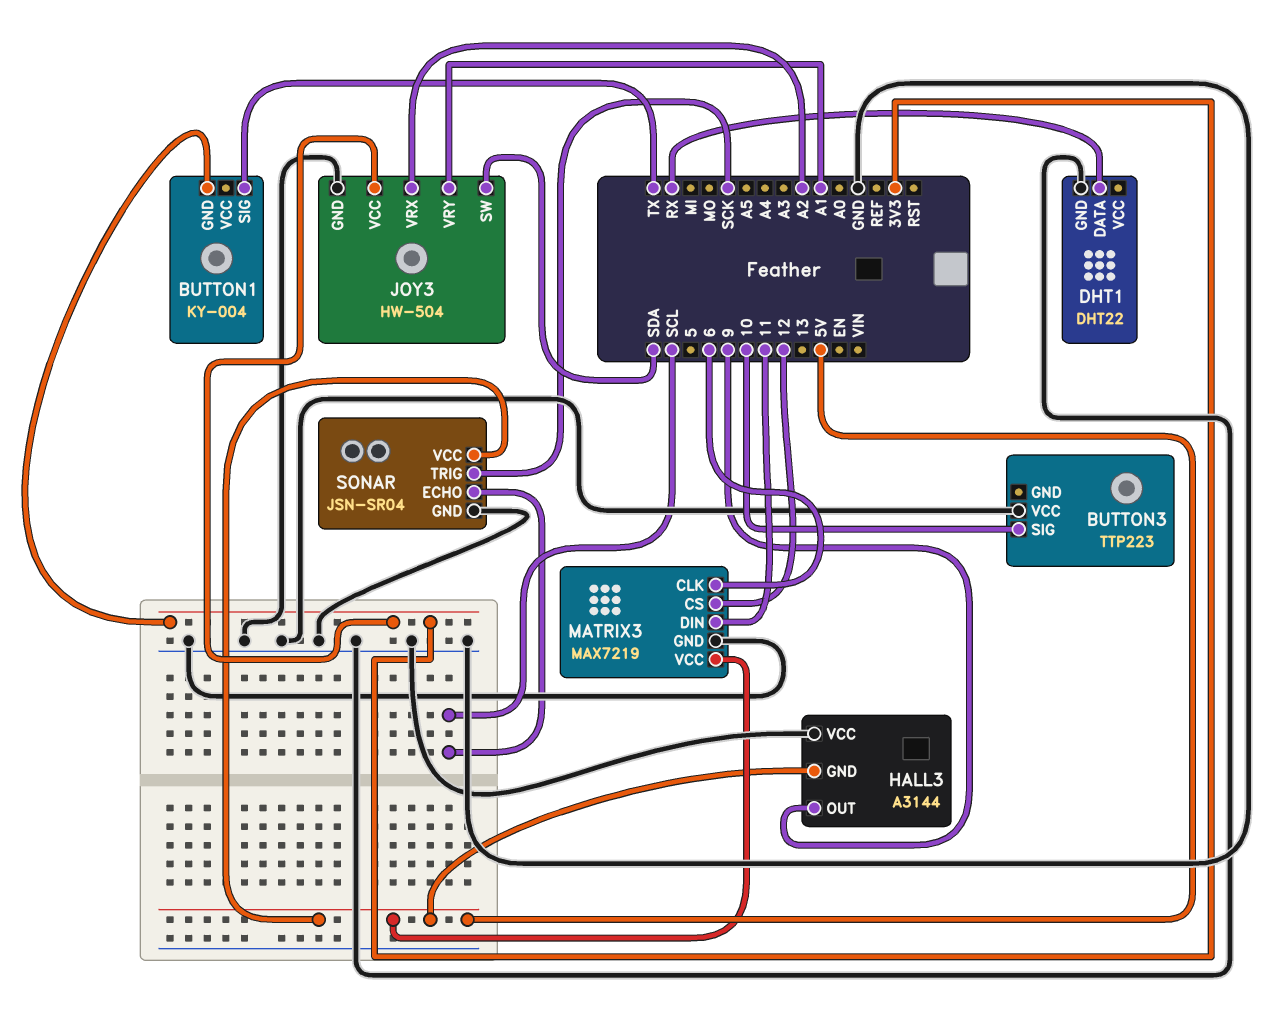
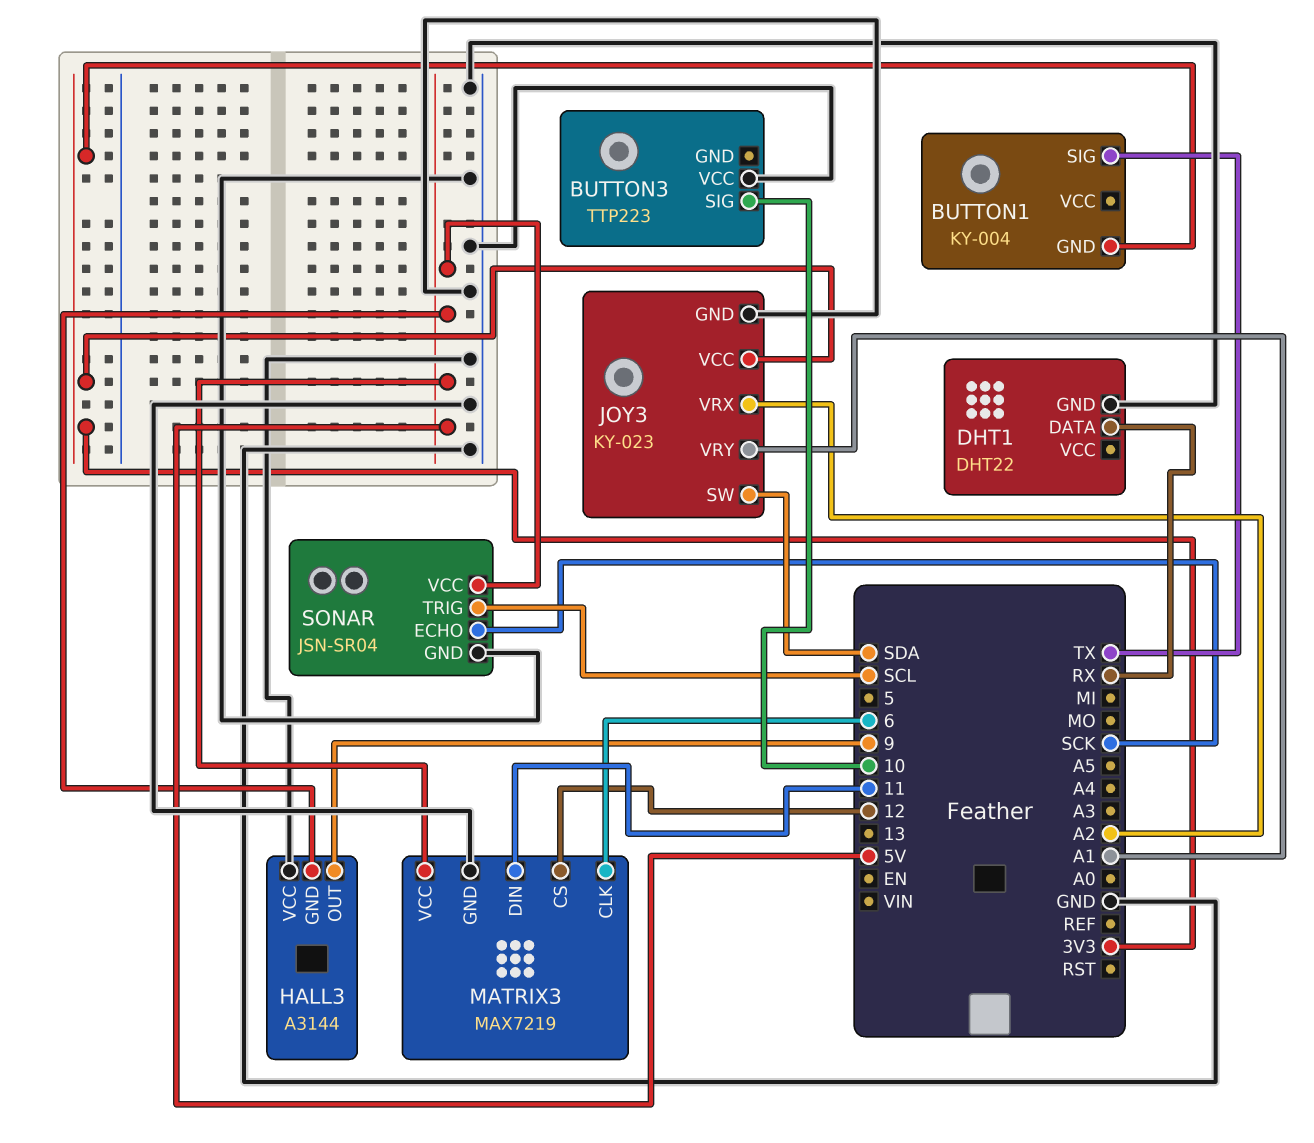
JOY3: HW-504 -> KY-023
SONAR pin ECHO: SCL -> SCK
SONAR pin TRIG: SCK -> SCL

